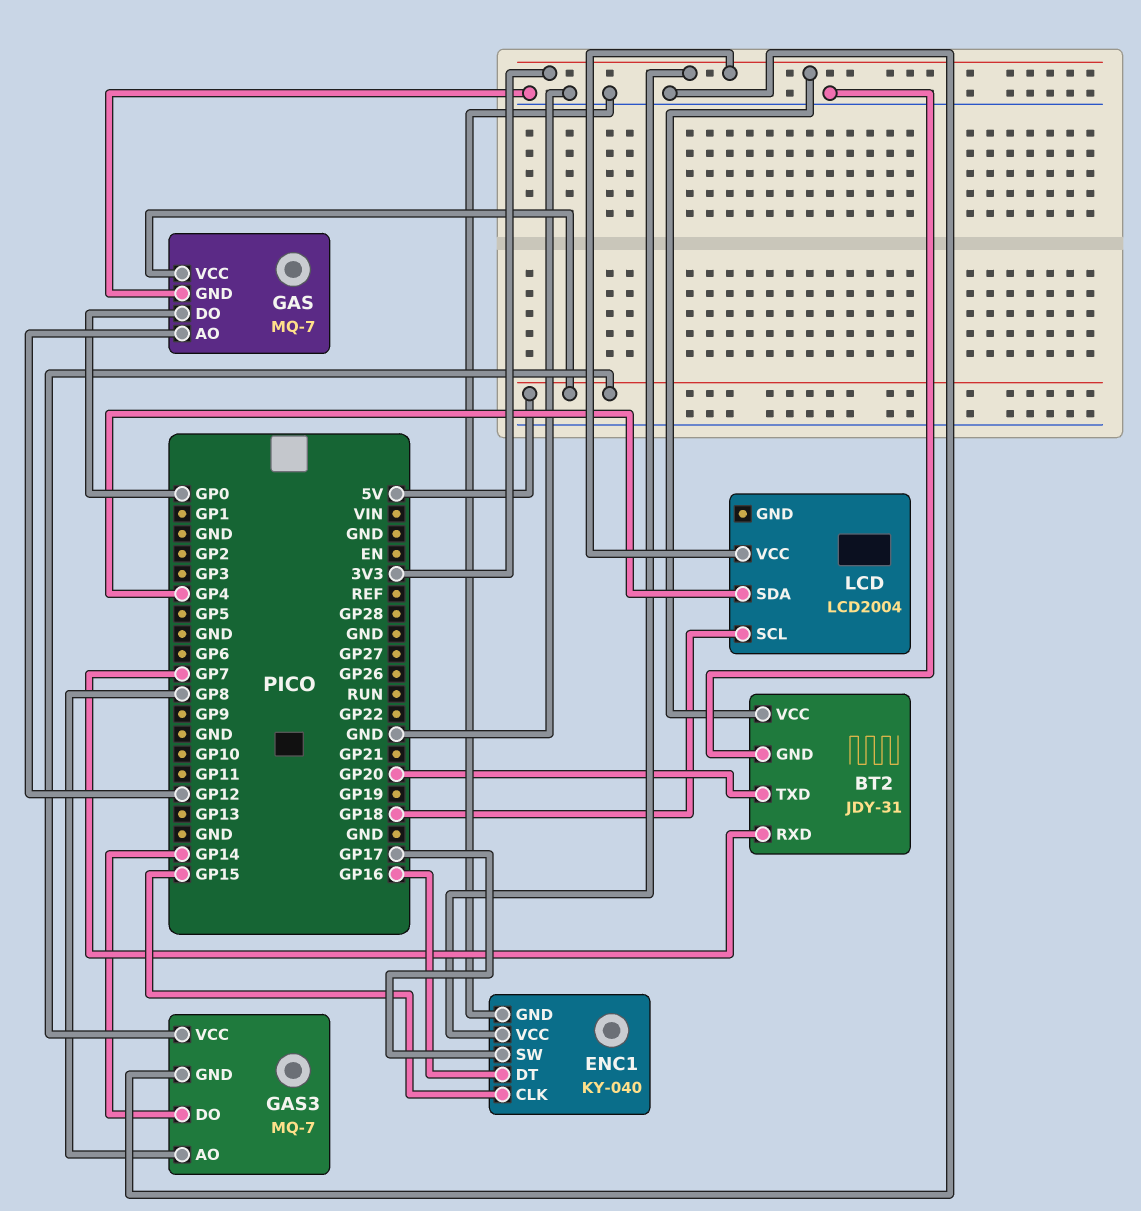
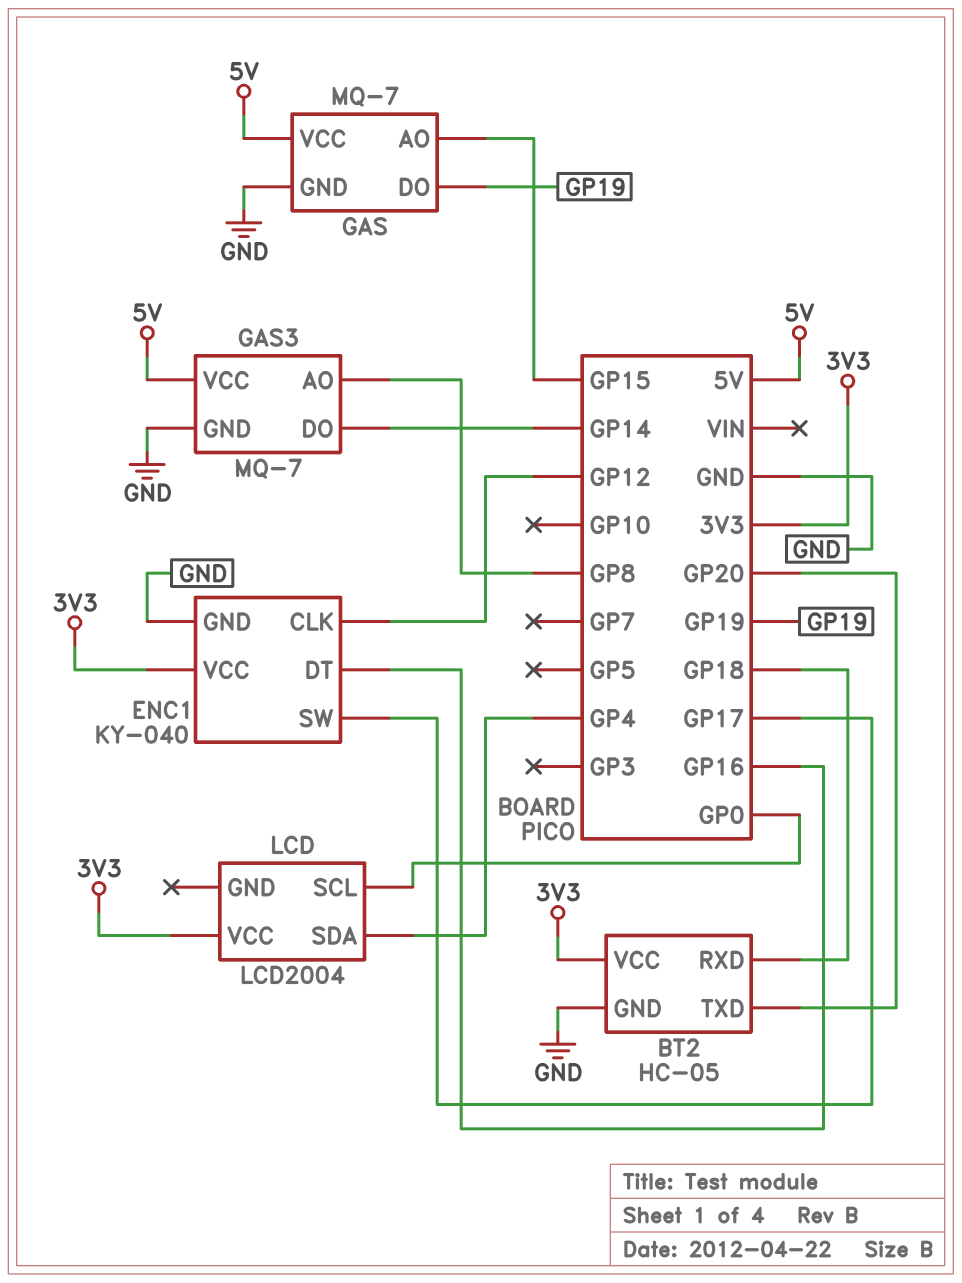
BT2: JDY-31 -> HC-05
BT2 pin RXD: GP7 -> GP18
ENC1 pin CLK: GP15 -> GP12
GAS pin AO: GP12 -> GP15
GAS pin DO: GP0 -> GP19
LCD pin SCL: GP18 -> GP0

